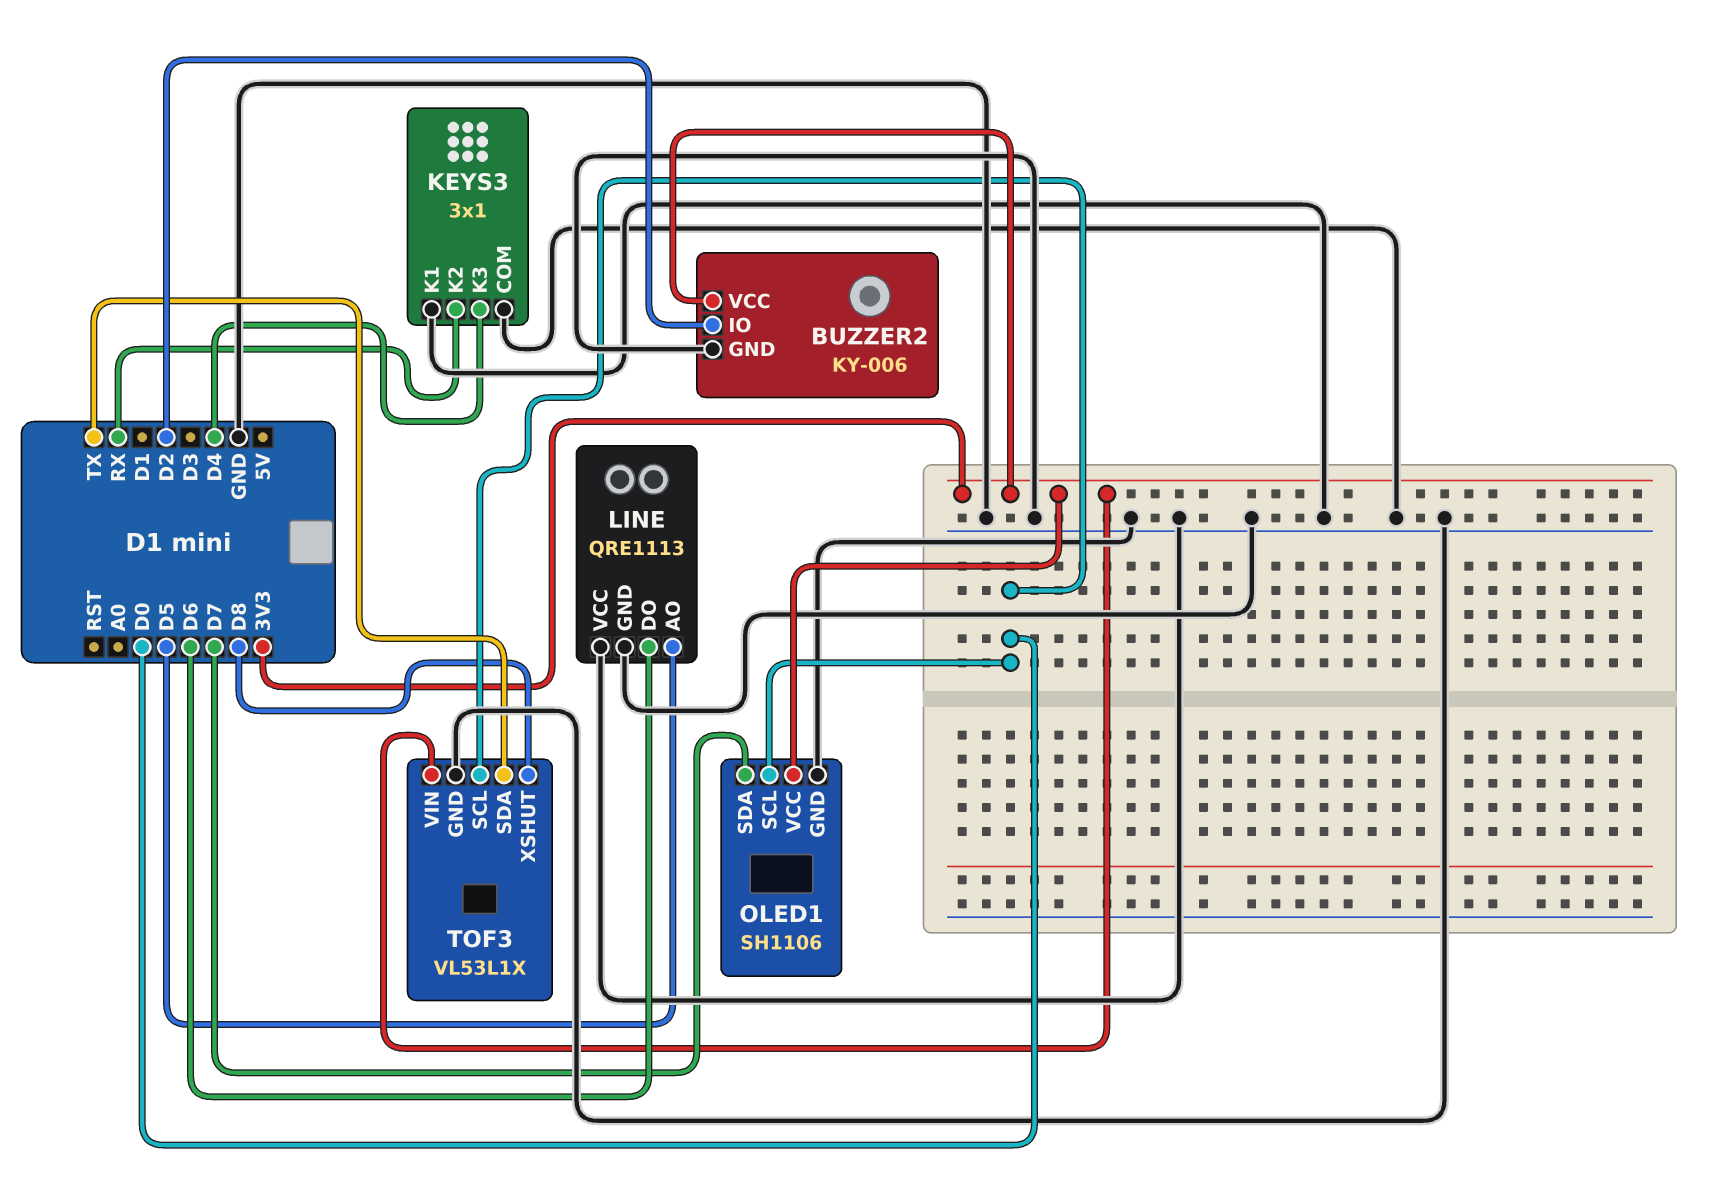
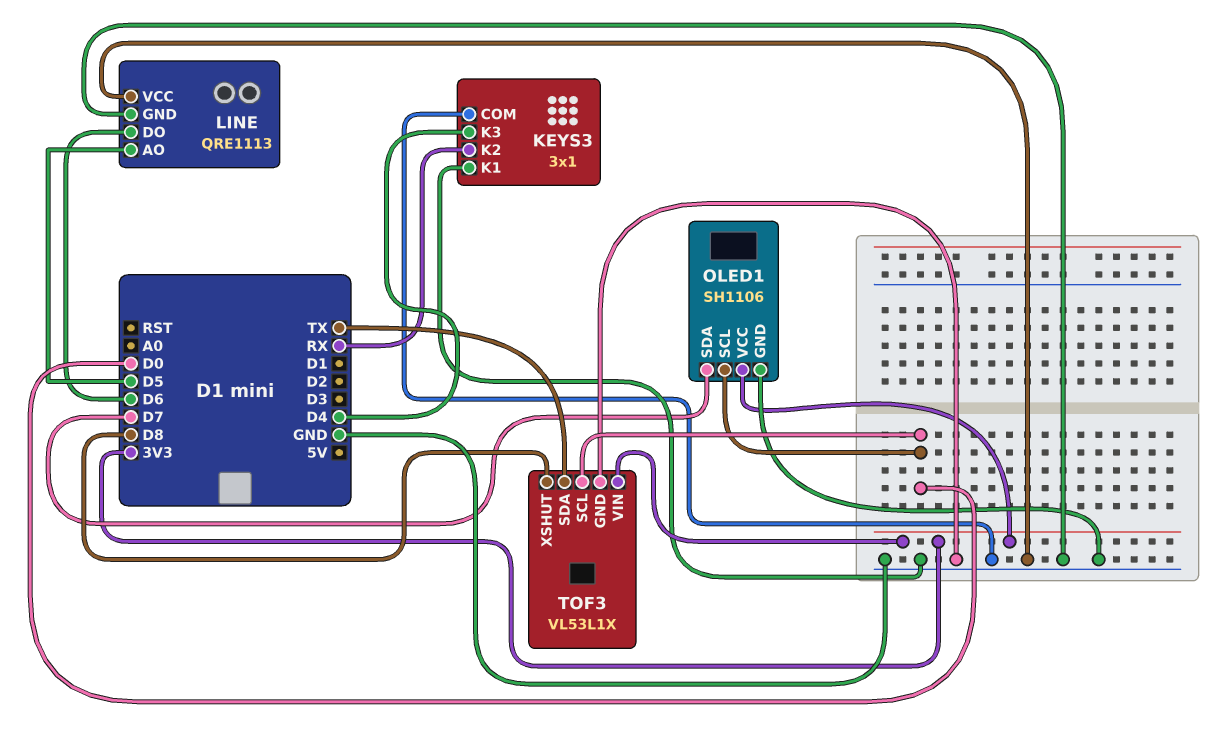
BUZZER2: KY-006 -> none
BUZZER2 pin GND: GND -> none
BUZZER2 pin IO: D2 -> none
BUZZER2 pin VCC: 3V3 -> none

